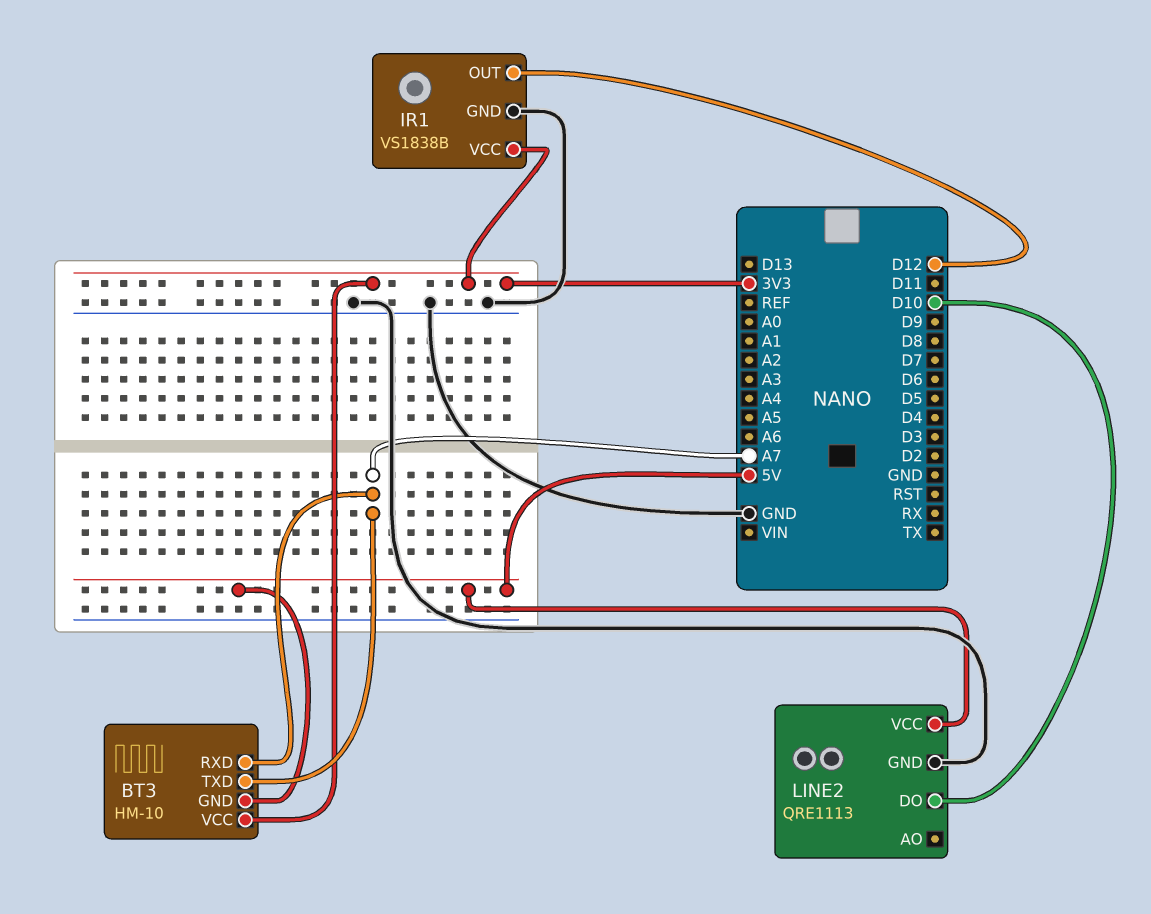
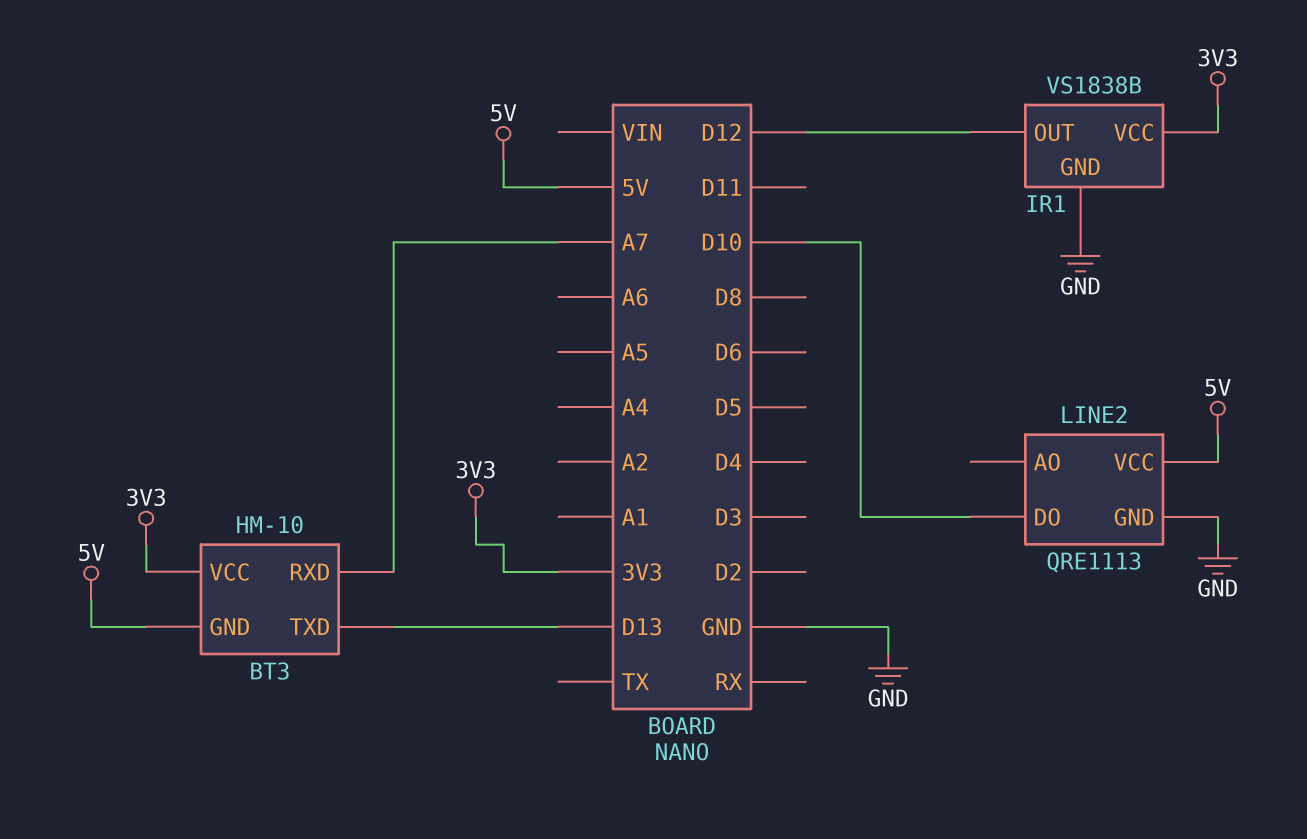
BT3 pin TXD: A7 -> D13

